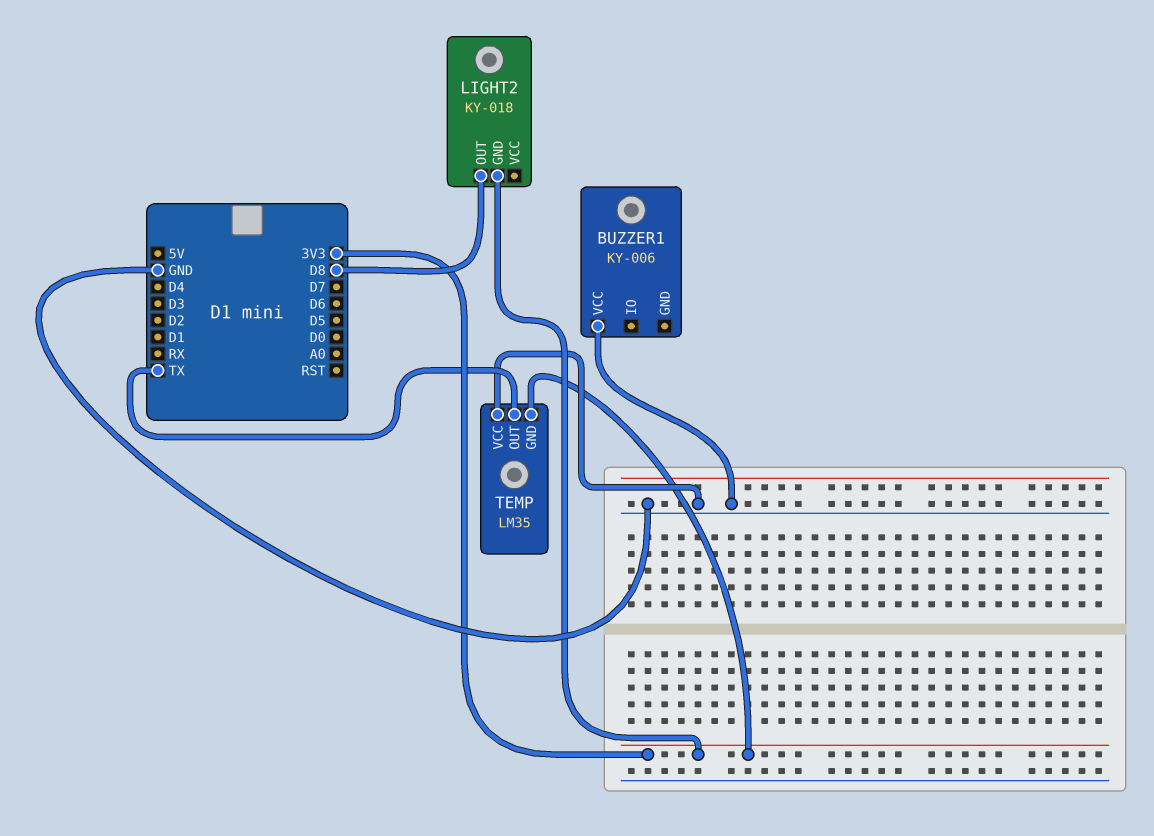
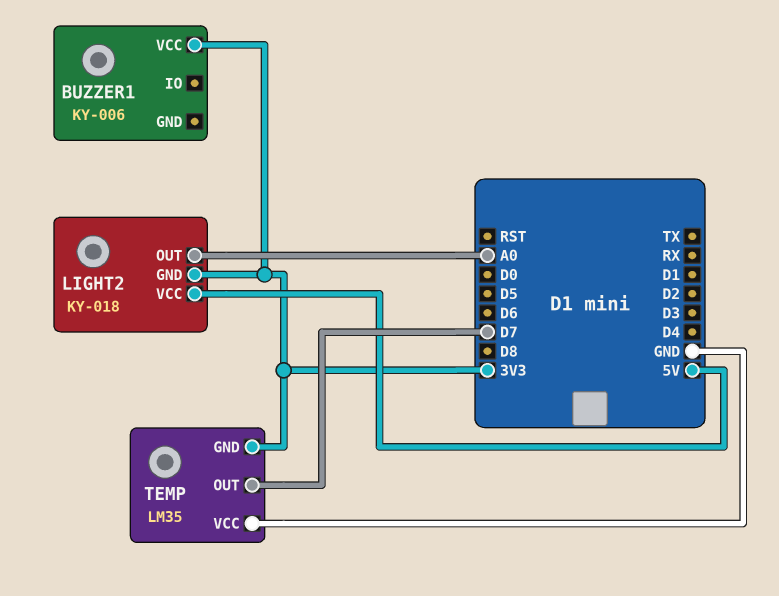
BUZZER1 pin VCC: GND -> 3V3
LIGHT2 pin OUT: D8 -> A0
LIGHT2 pin VCC: none -> 5V
TEMP pin OUT: TX -> D7

